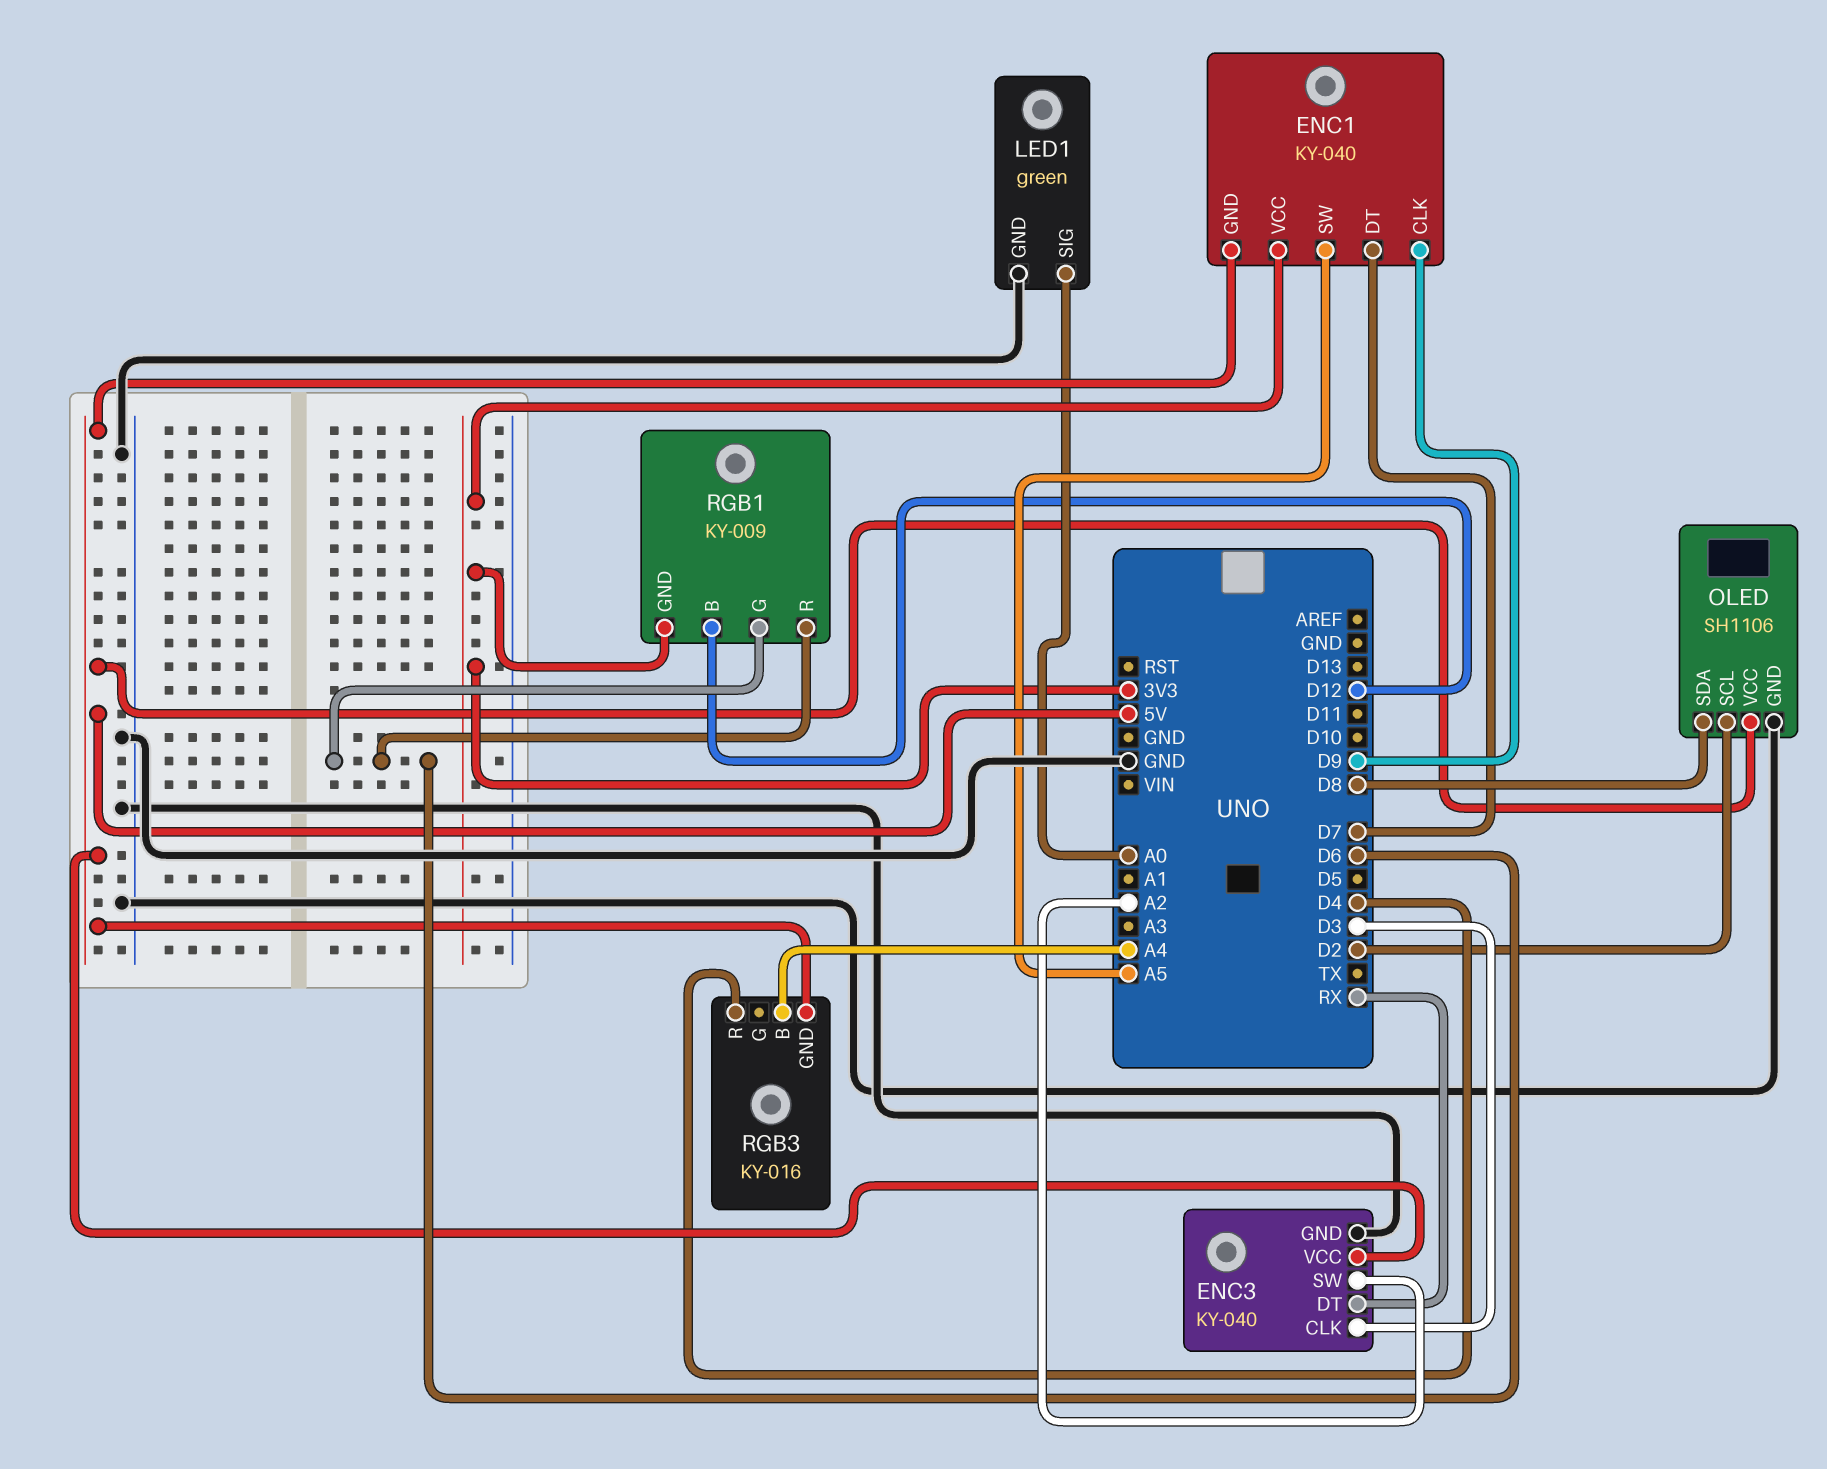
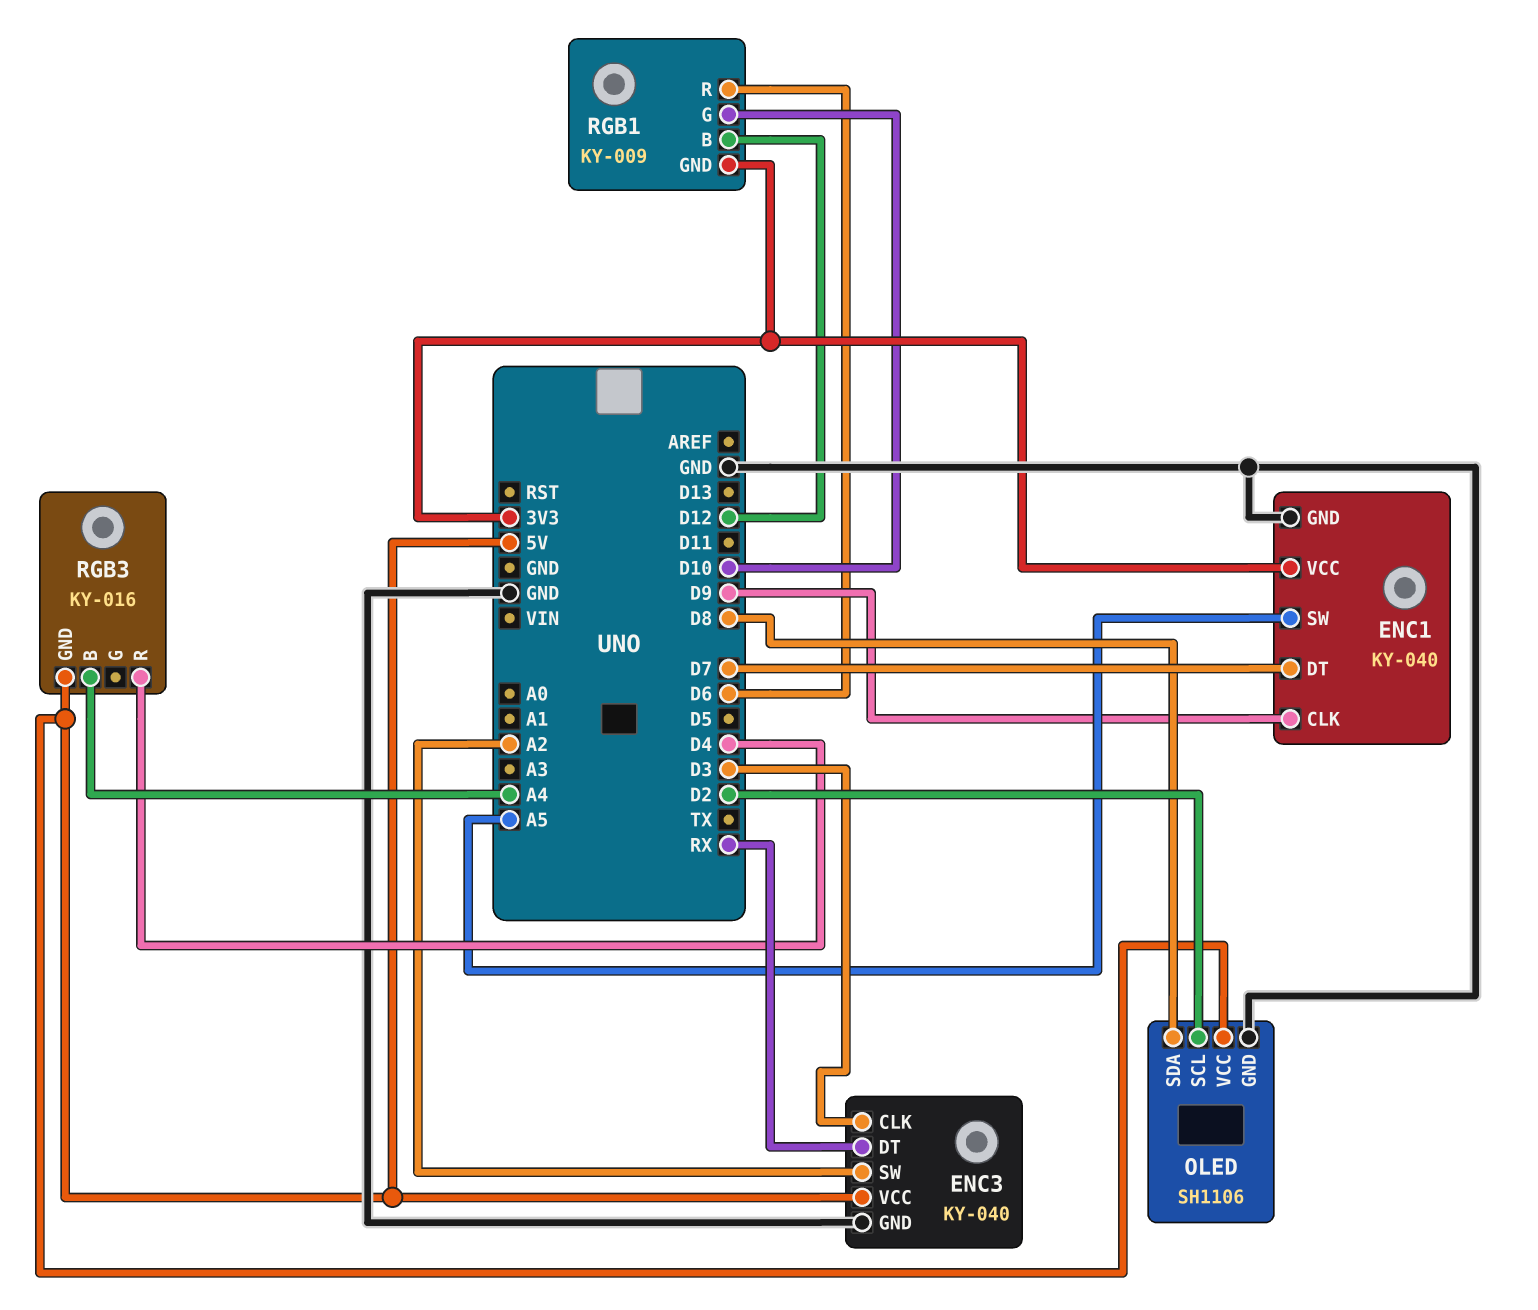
ENC1 pin GND: 5V -> GND
LED1: green -> none
LED1 pin GND: GND -> none
LED1 pin SIG: A0 -> none
RGB1 pin G: D6 -> D10

